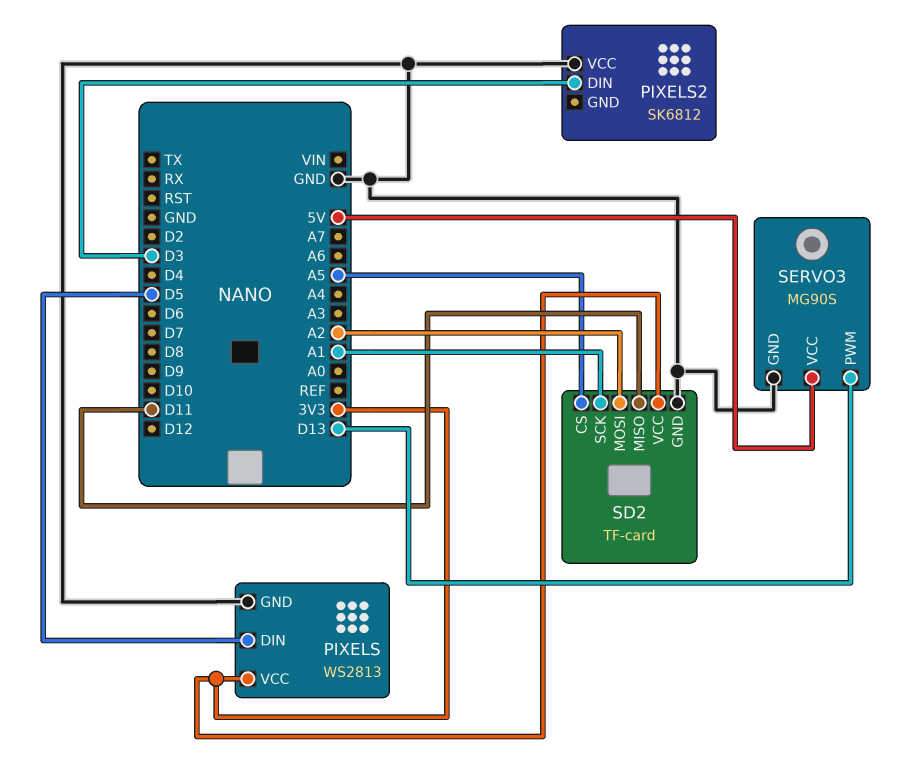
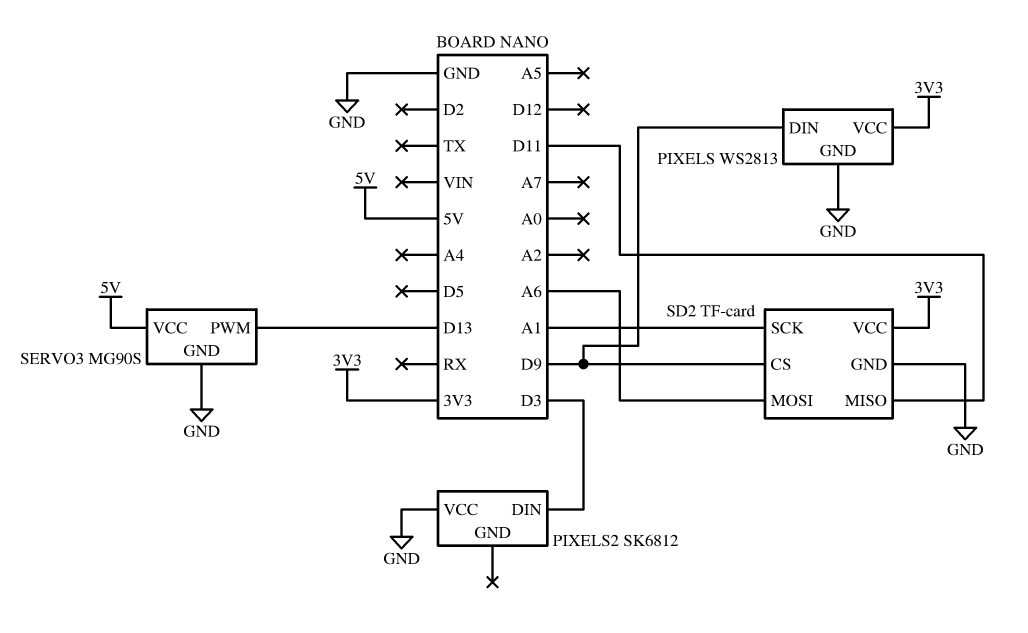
PIXELS pin DIN: D5 -> D9
SD2 pin CS: A5 -> D9
SD2 pin MOSI: A2 -> A6

